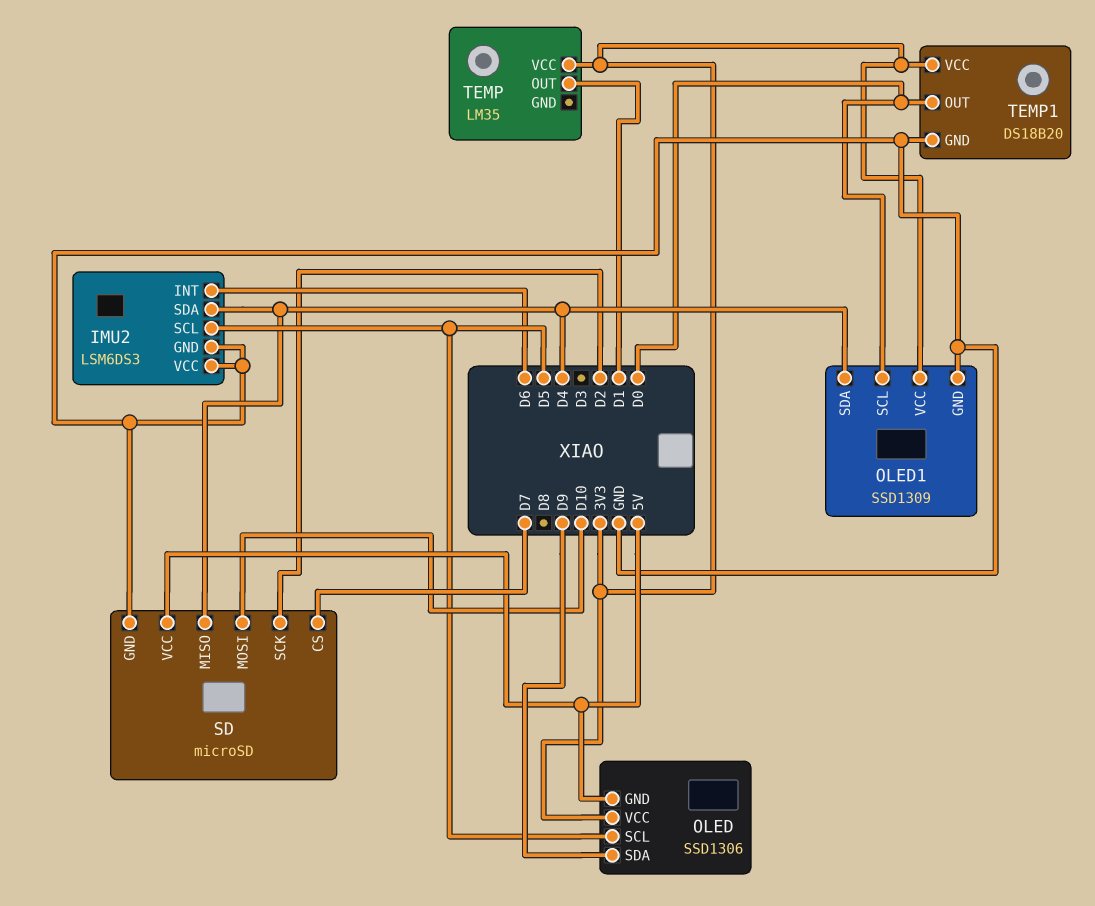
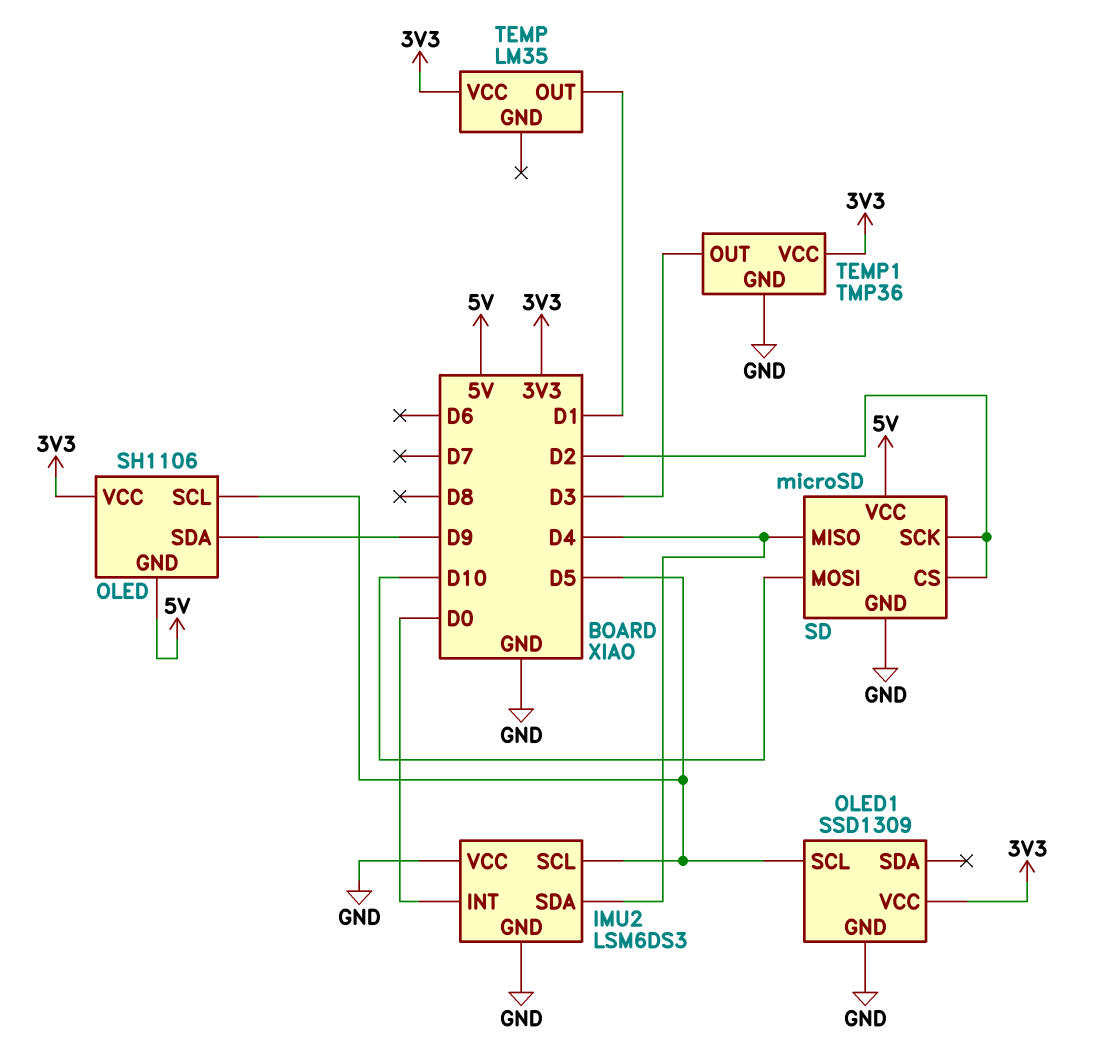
IMU2 pin INT: D6 -> D0
OLED: SSD1306 -> SH1106
OLED1 pin SCL: D0 -> D5
OLED1 pin SDA: D4 -> none
SD pin CS: D7 -> D2
TEMP1: DS18B20 -> TMP36
TEMP1 pin OUT: D0 -> D3

